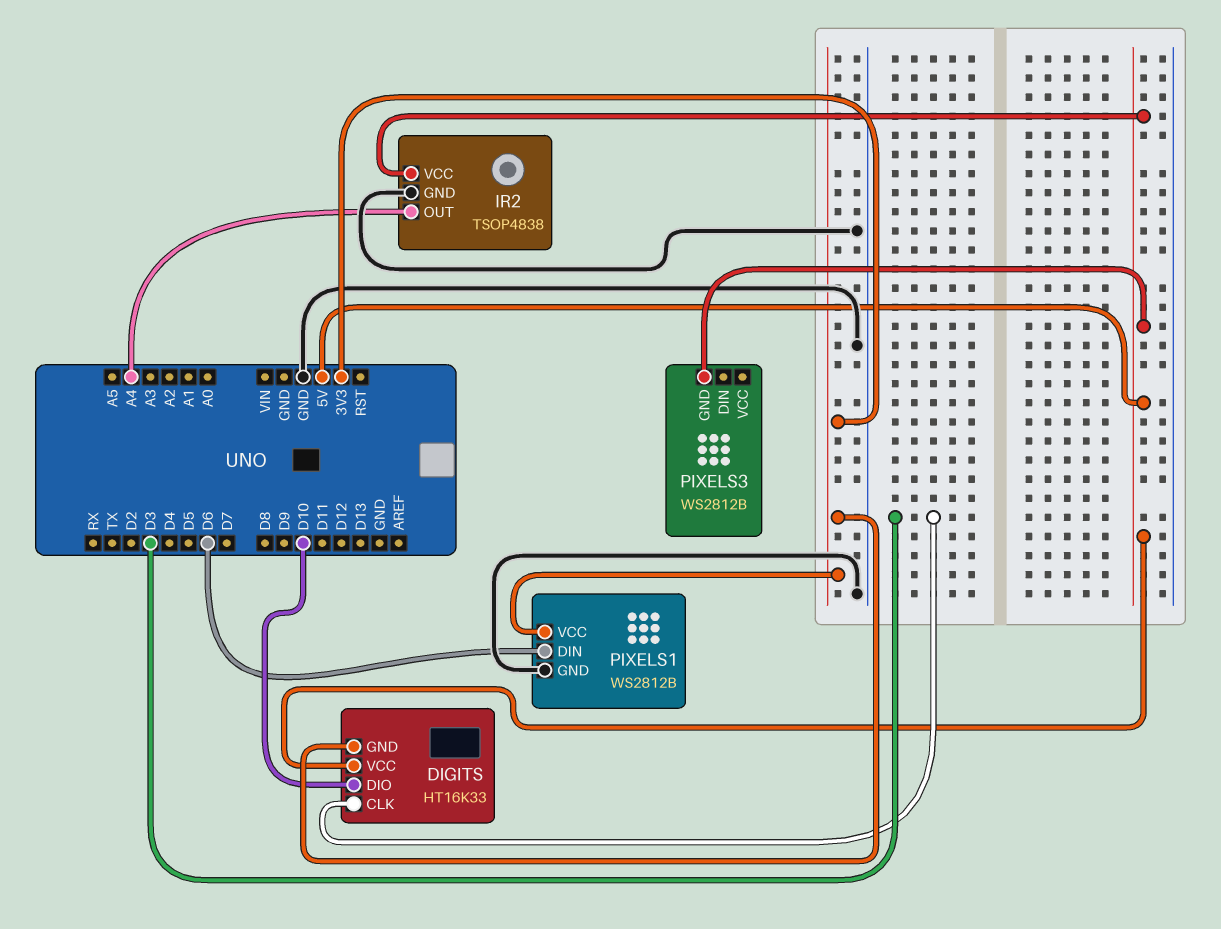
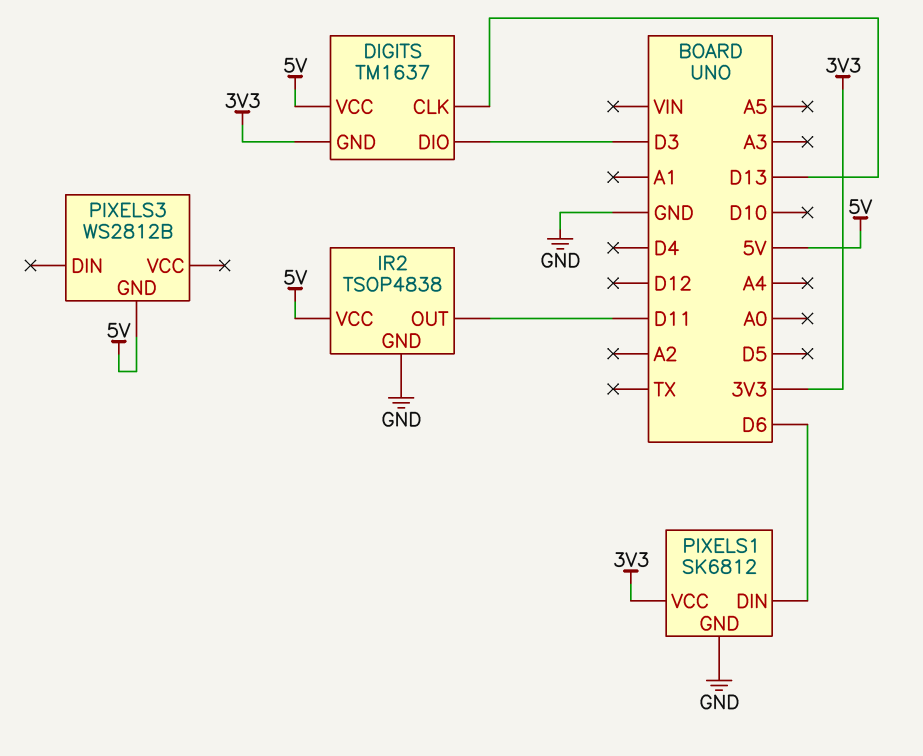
DIGITS: HT16K33 -> TM1637
DIGITS pin CLK: D3 -> D13
DIGITS pin DIO: D10 -> D3
IR2 pin OUT: A4 -> D11
PIXELS1: WS2812B -> SK6812

